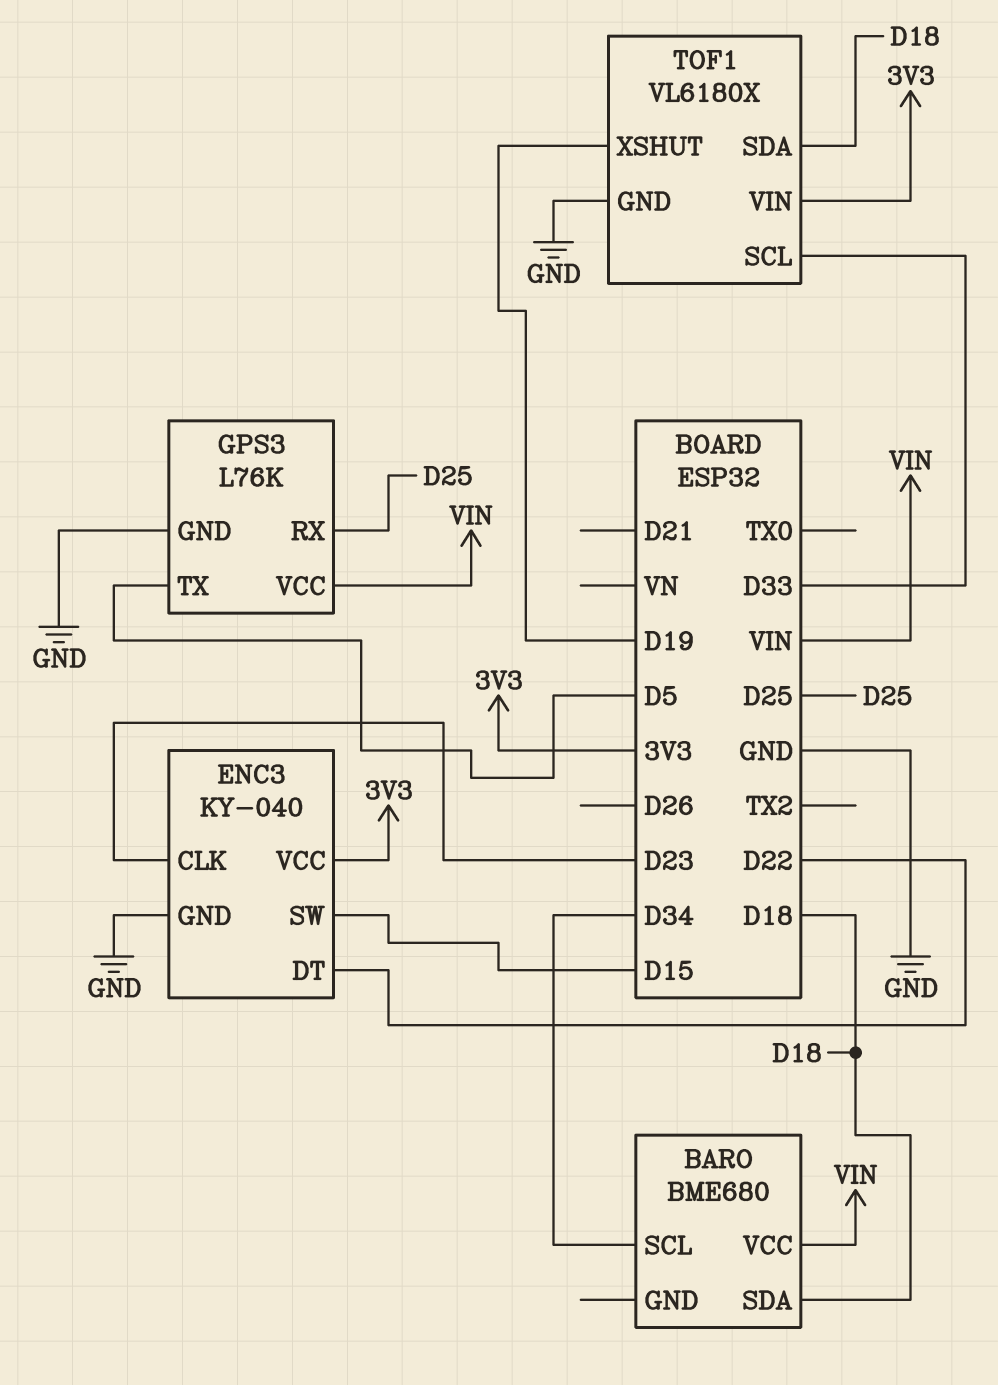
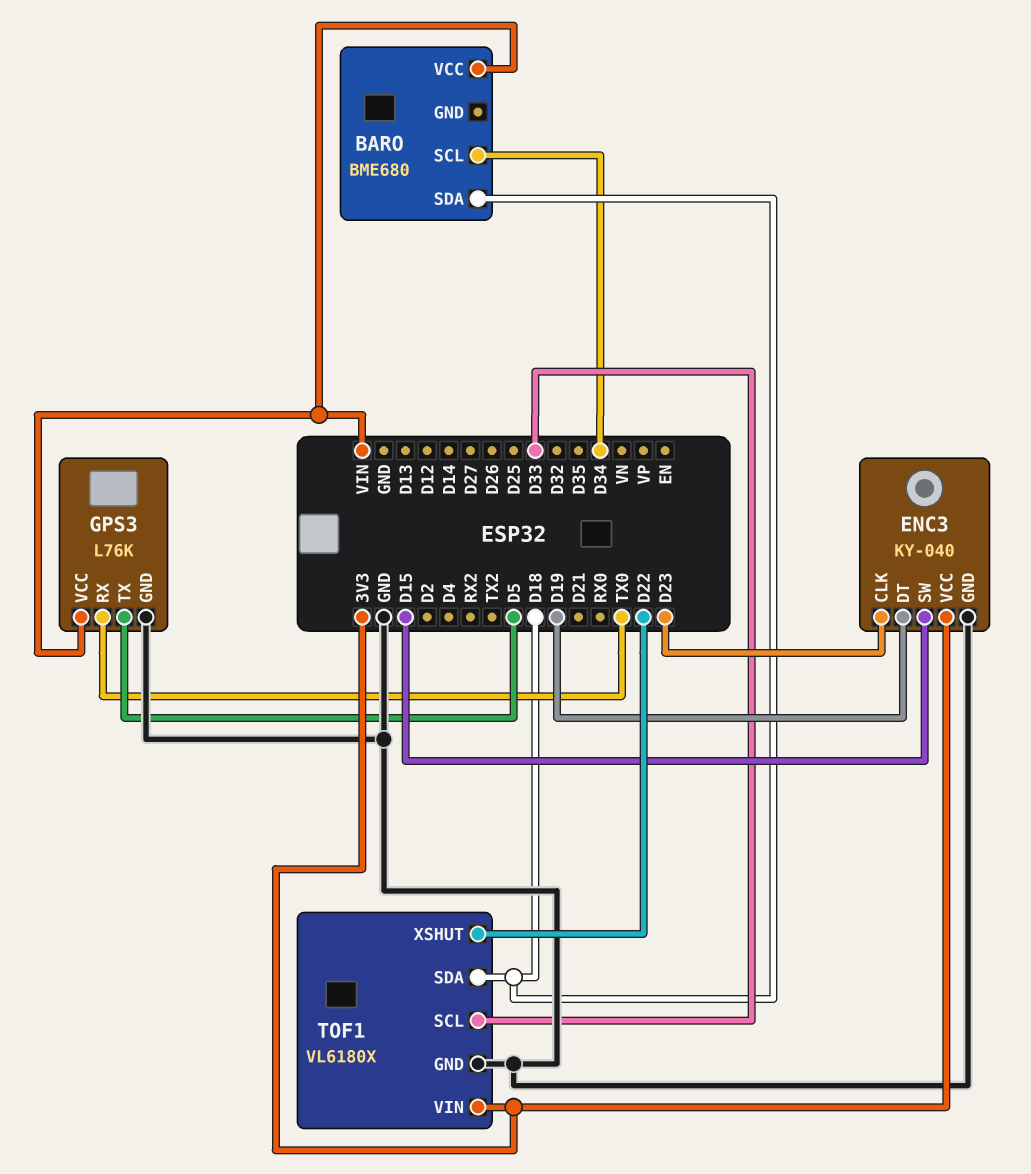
ENC3 pin DT: D22 -> D19
GPS3 pin RX: D25 -> TX0
TOF1 pin XSHUT: D19 -> D22

